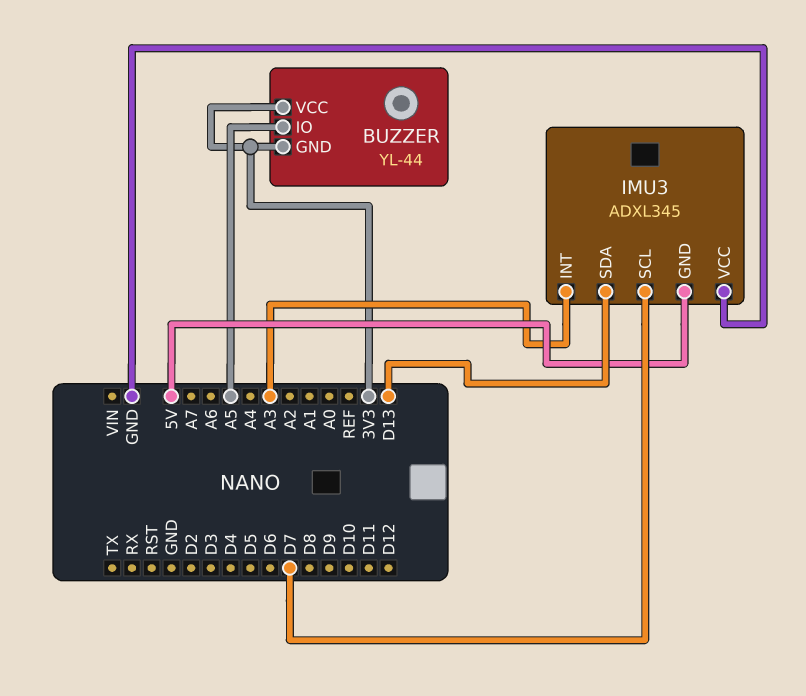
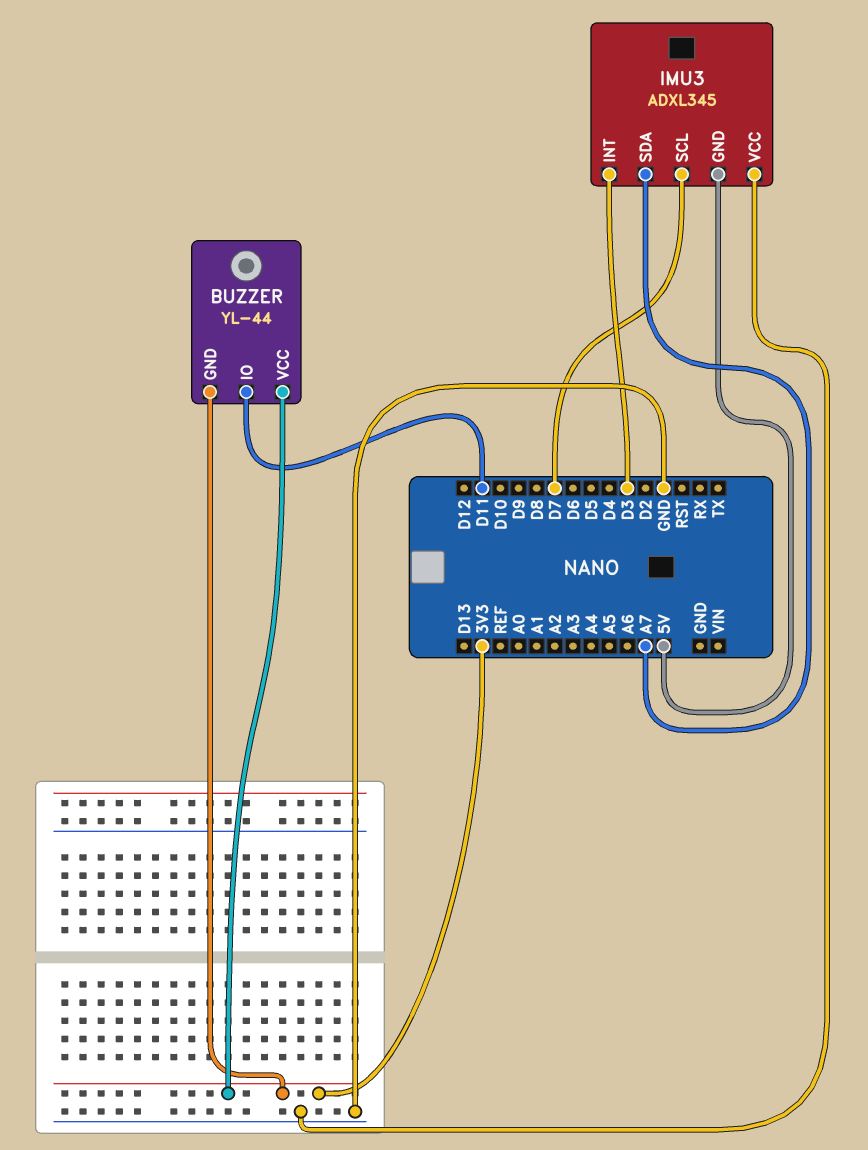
BUZZER pin IO: A5 -> D11
IMU3 pin INT: A3 -> D3
IMU3 pin SDA: D13 -> A7

